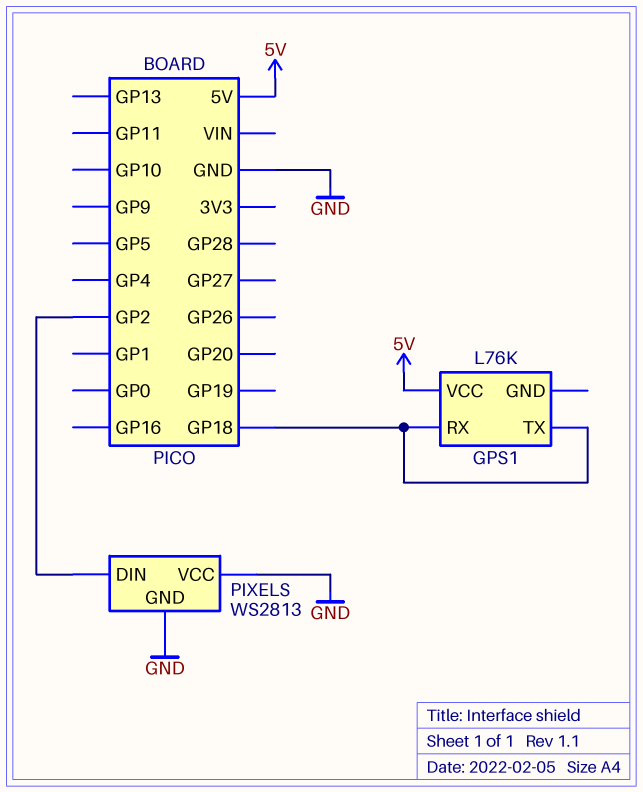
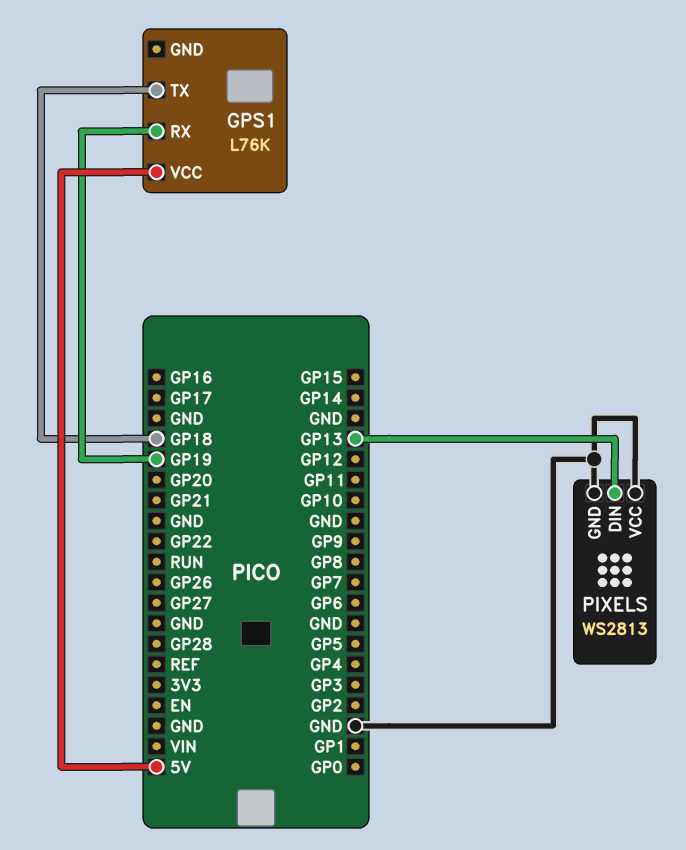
GPS1 pin RX: GP18 -> GP19
PIXELS pin DIN: GP2 -> GP13

